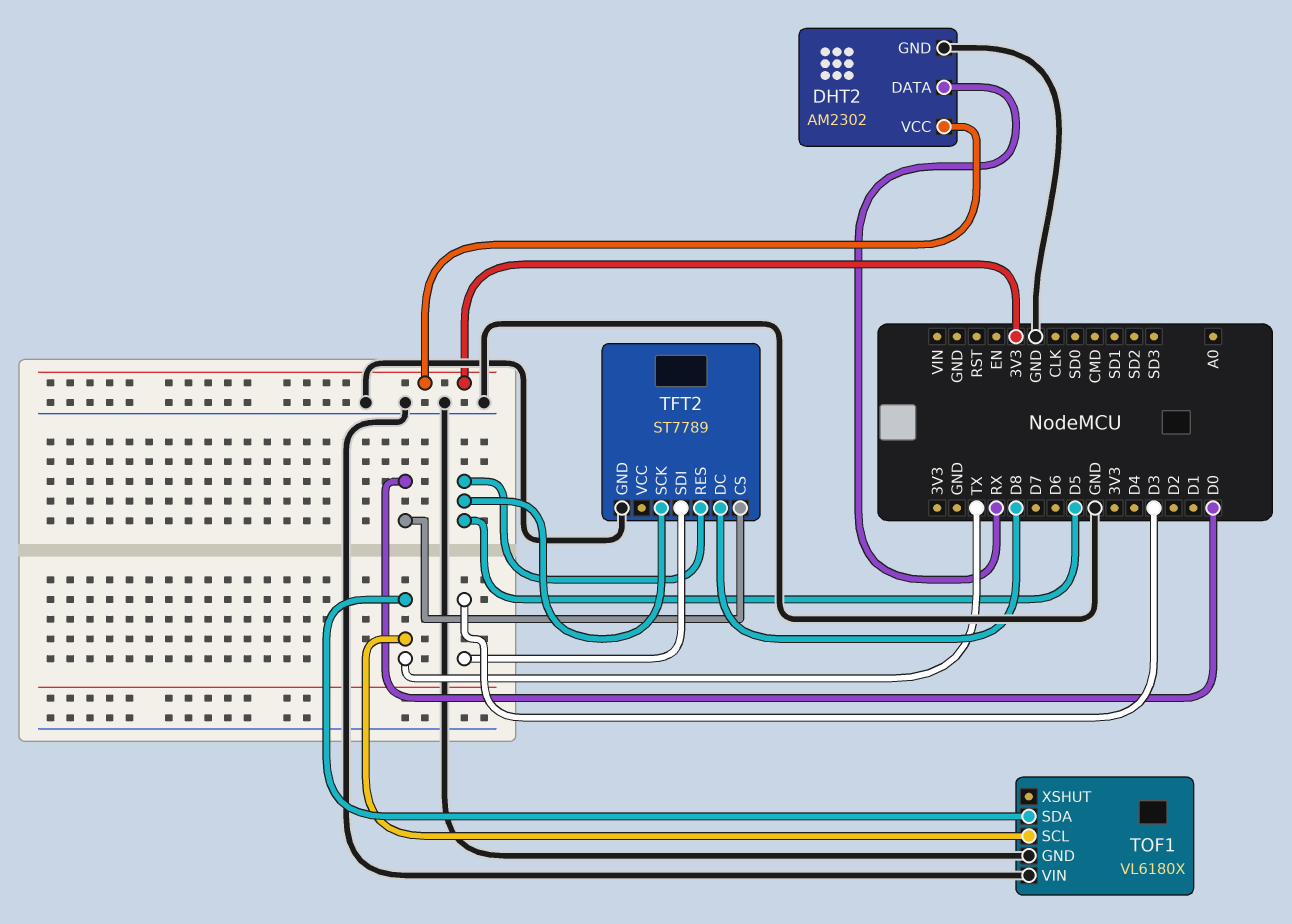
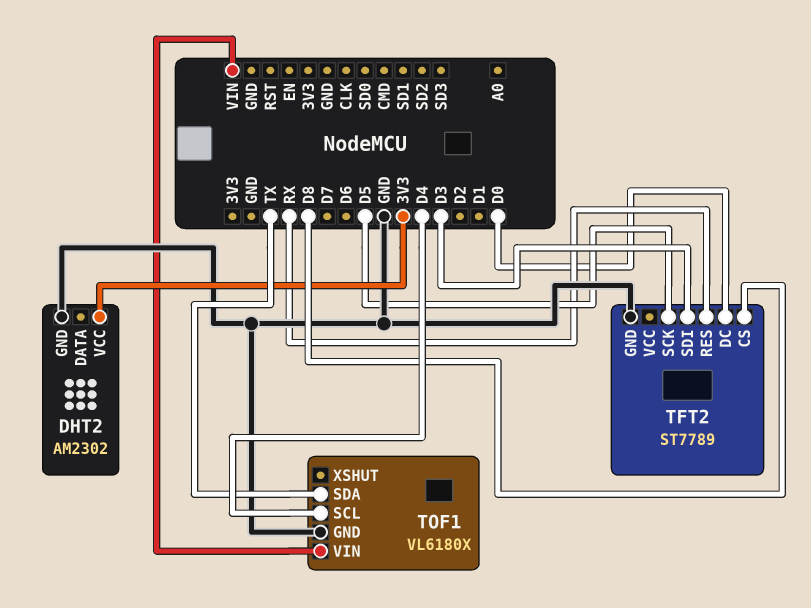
DHT2 pin DATA: RX -> none
TFT2 pin CS: D0 -> D8
TFT2 pin DC: D8 -> D0
TFT2 pin RES: D5 -> RX
TOF1 pin SCL: TX -> D4
TOF1 pin VIN: GND -> VIN

